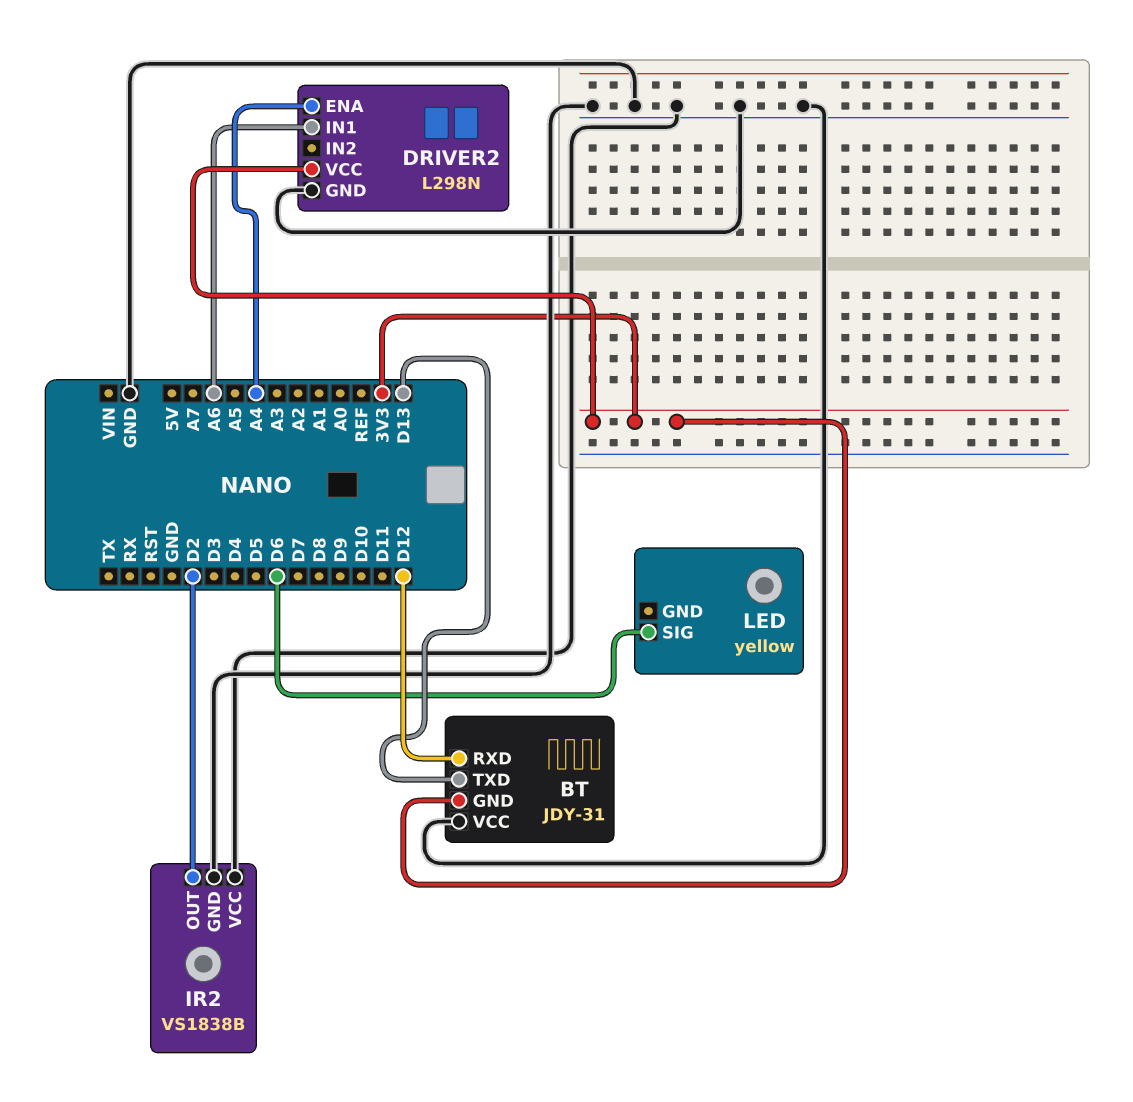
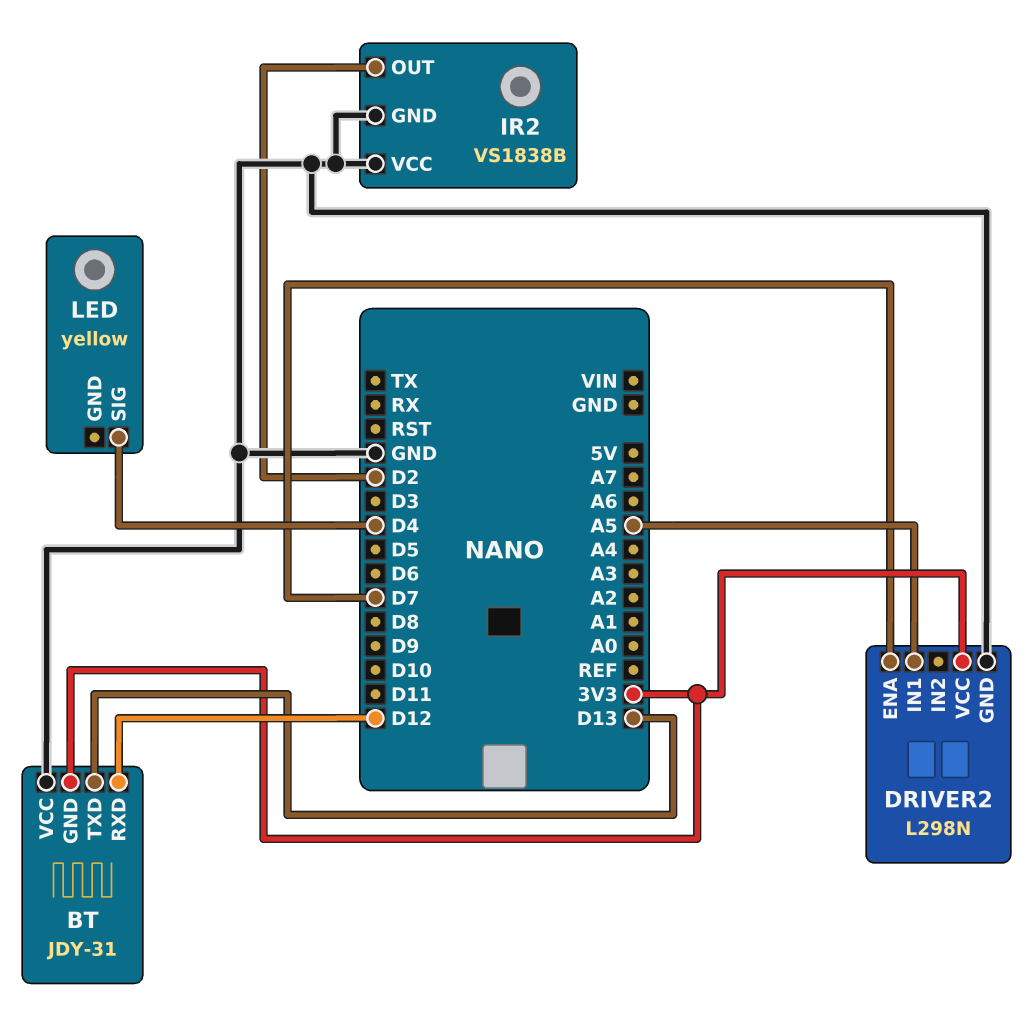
DRIVER2 pin ENA: A4 -> D7
DRIVER2 pin IN1: A6 -> A5
LED pin SIG: D6 -> D4

